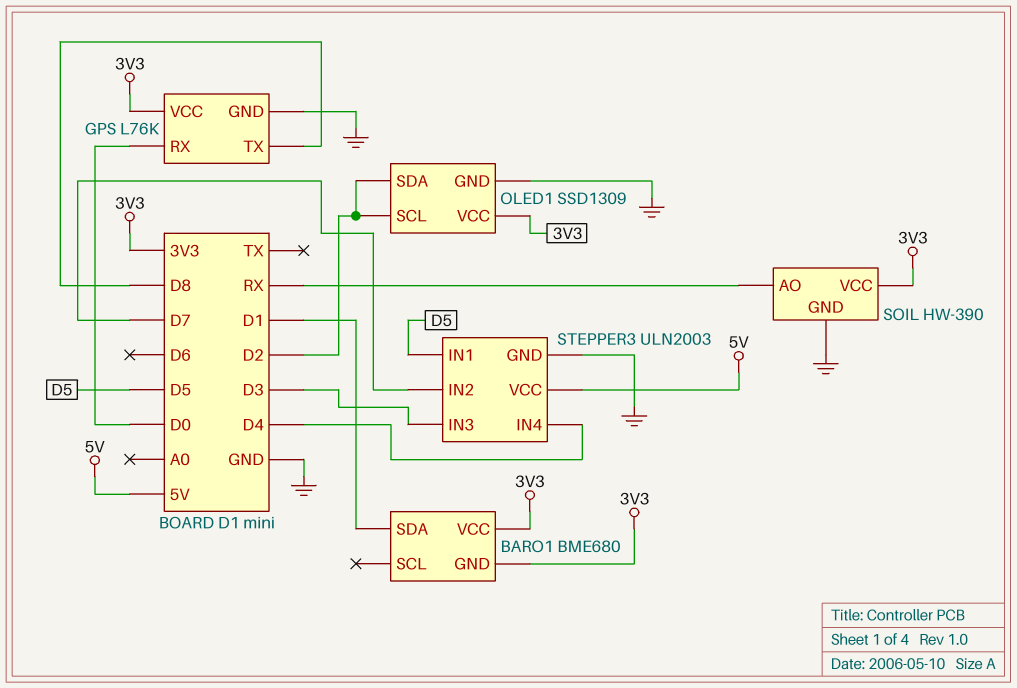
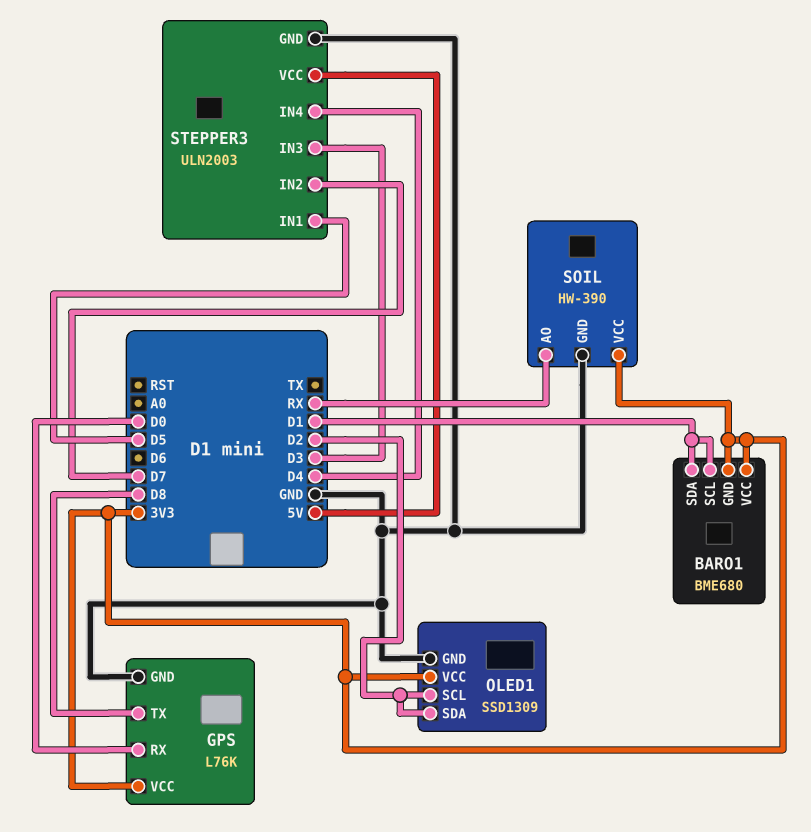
BARO1 pin SCL: none -> D1

